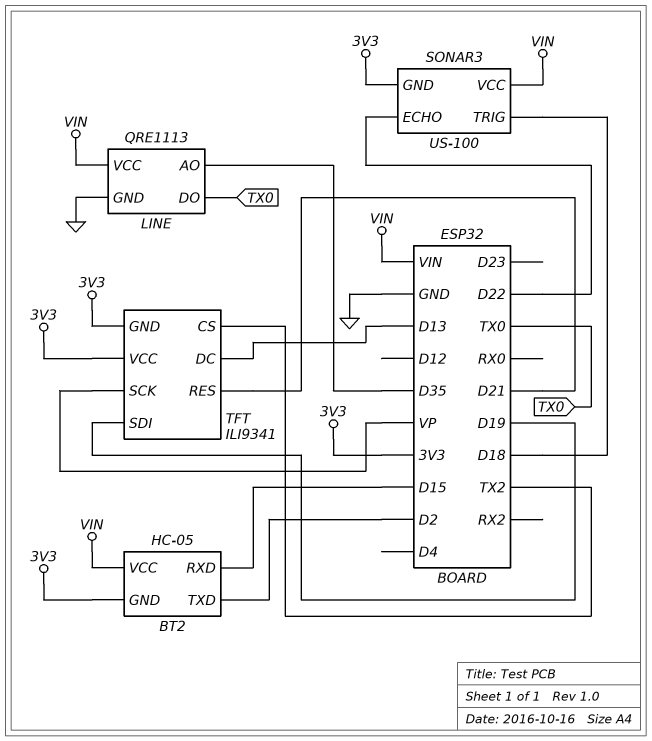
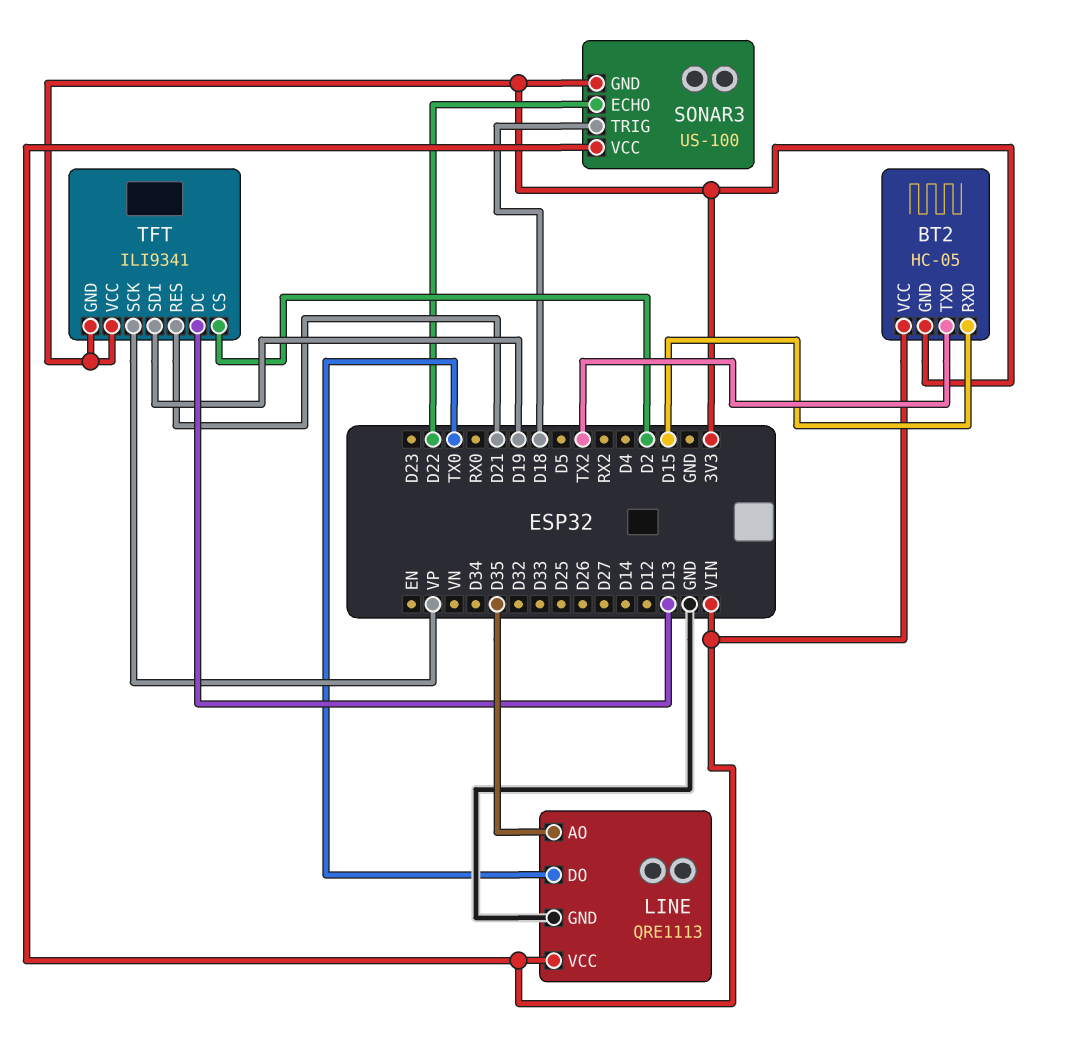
BT2 pin TXD: D2 -> TX2
TFT pin CS: TX2 -> D2

